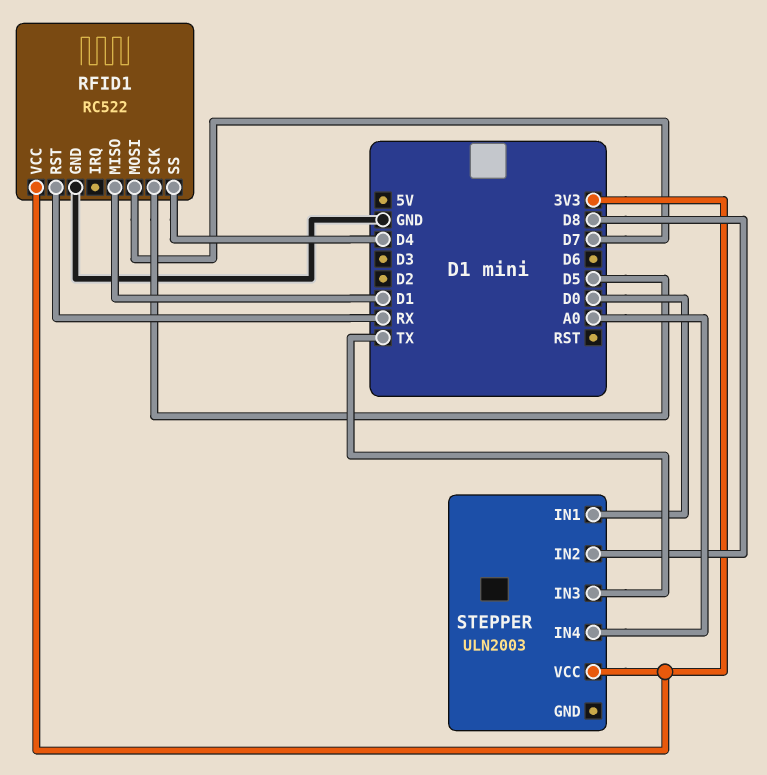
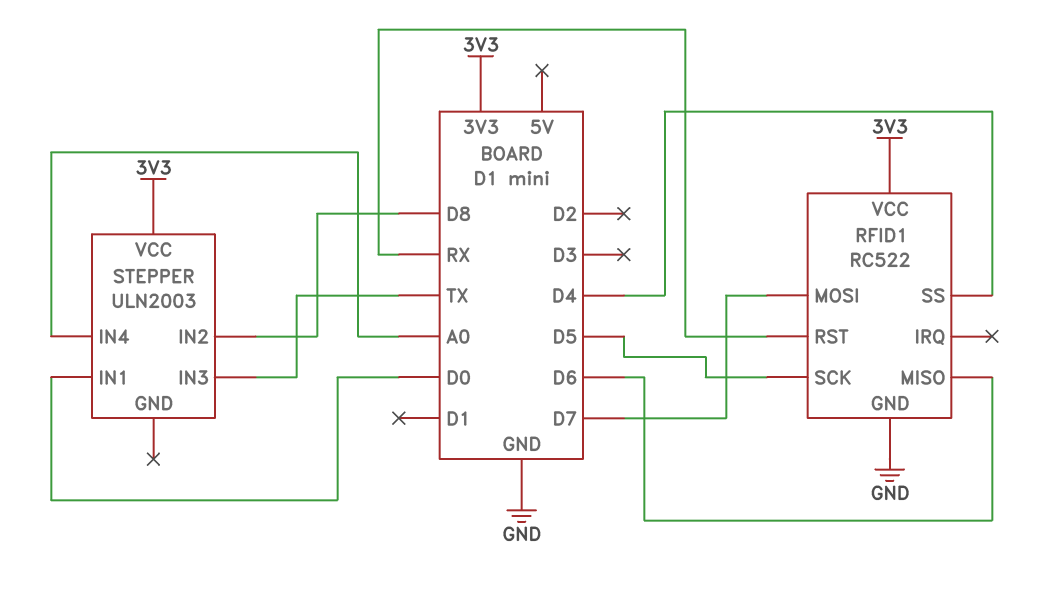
RFID1 pin MISO: D1 -> D6

